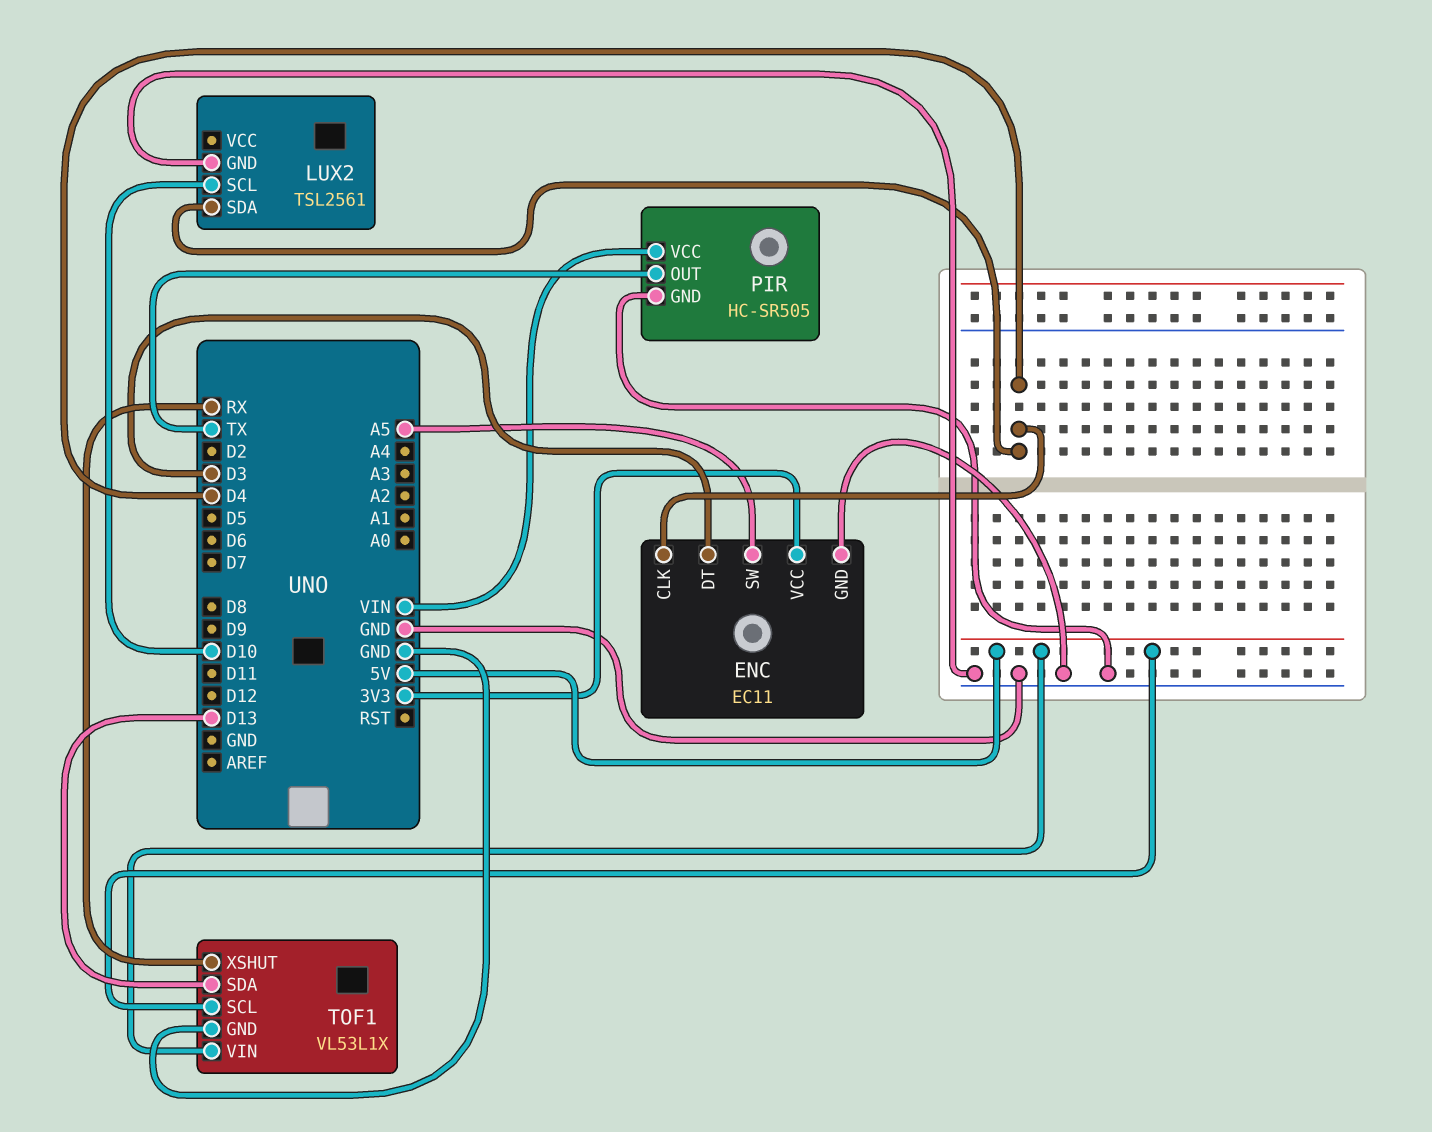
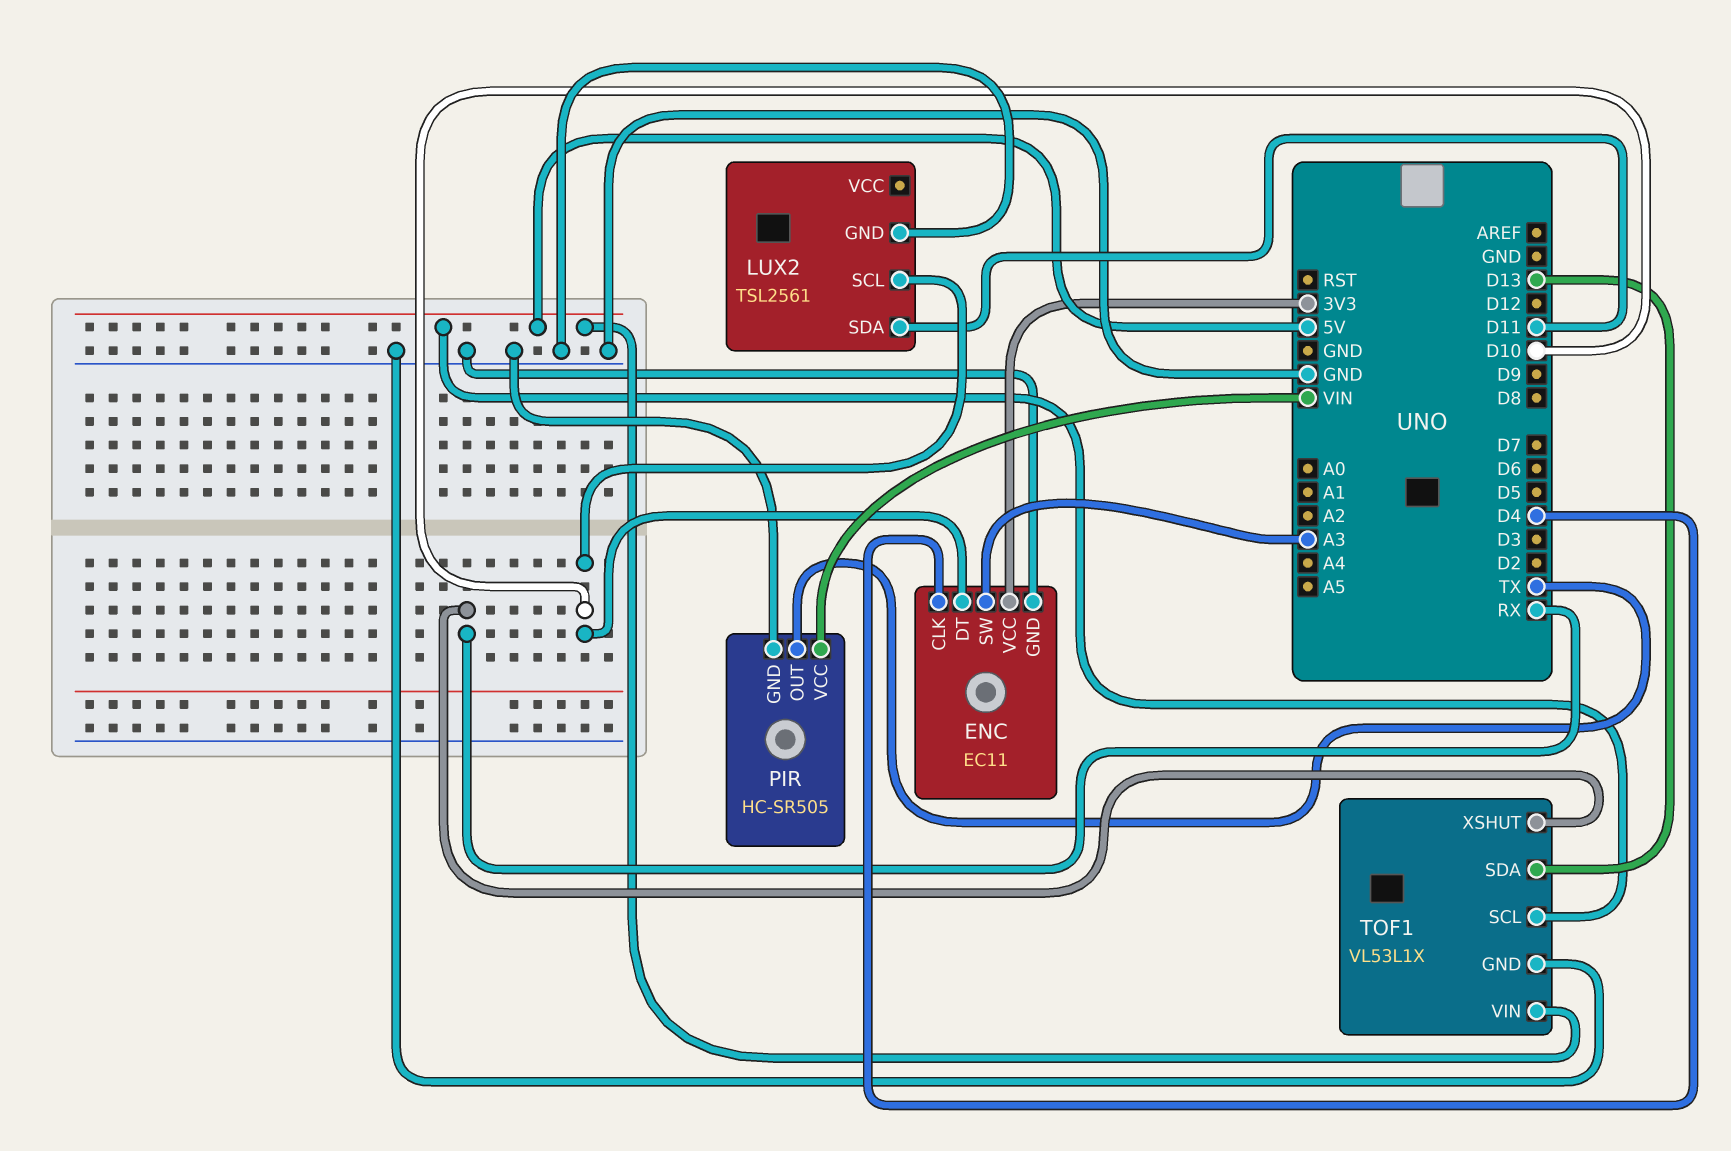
ENC pin DT: D3 -> D10
ENC pin SW: A5 -> A3
LUX2 pin SDA: D4 -> D11

